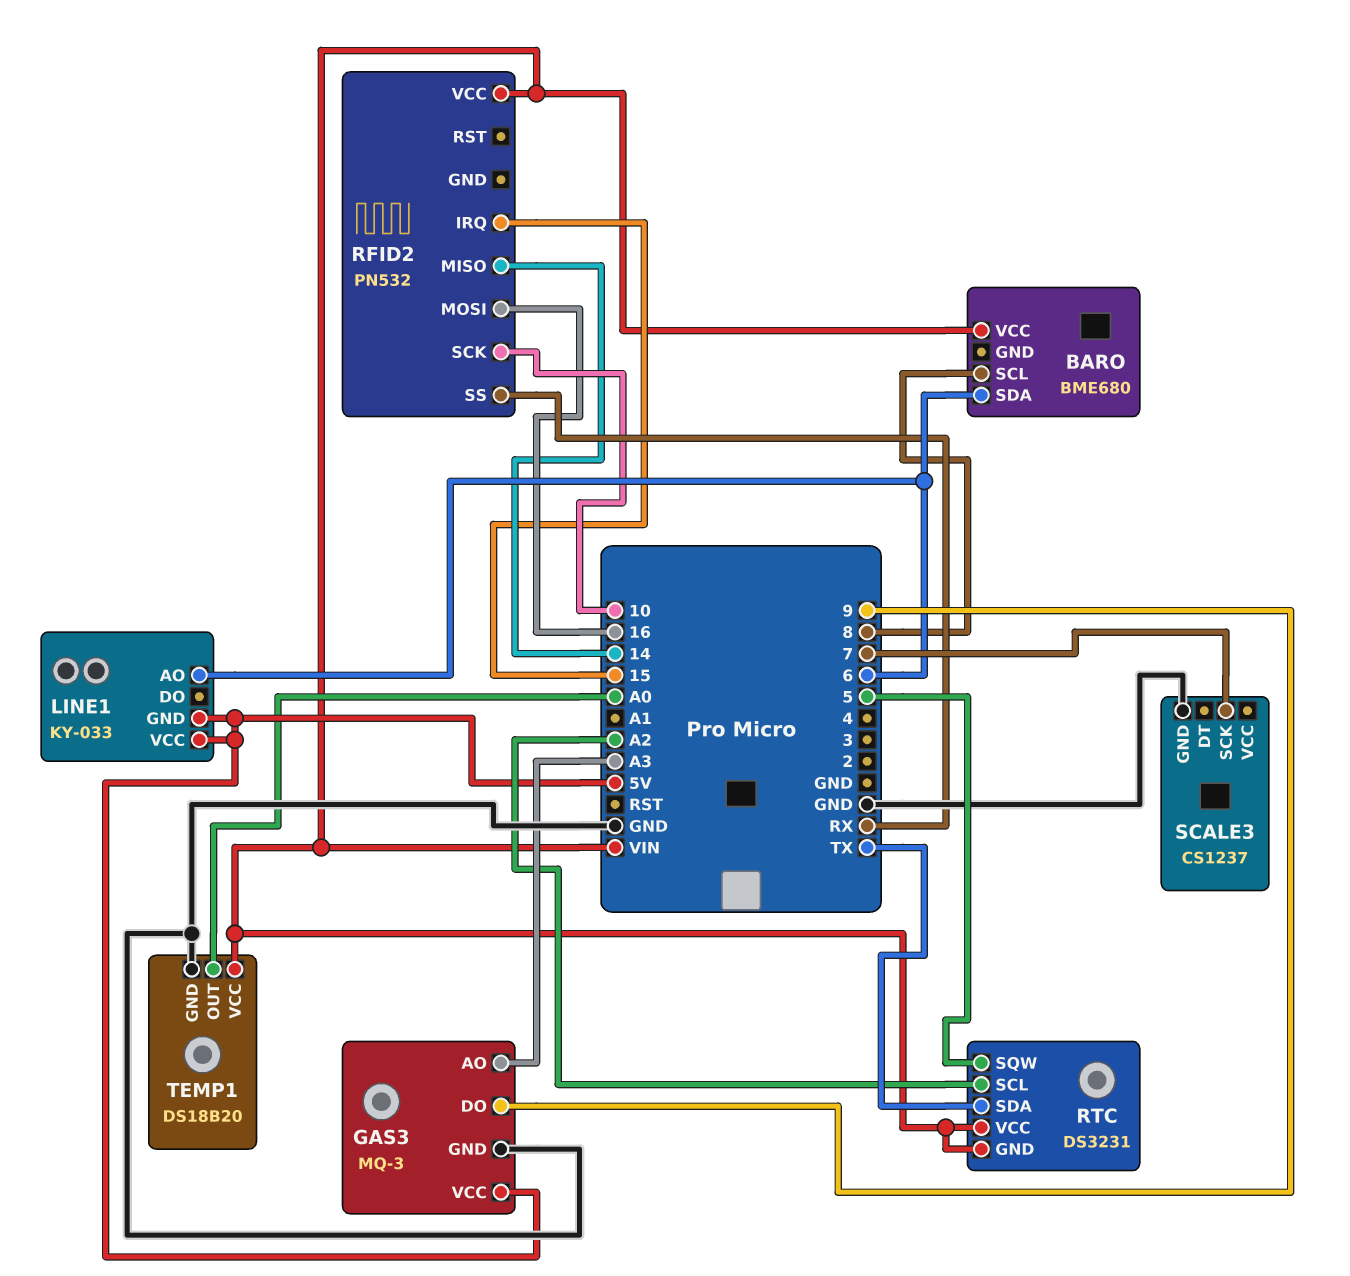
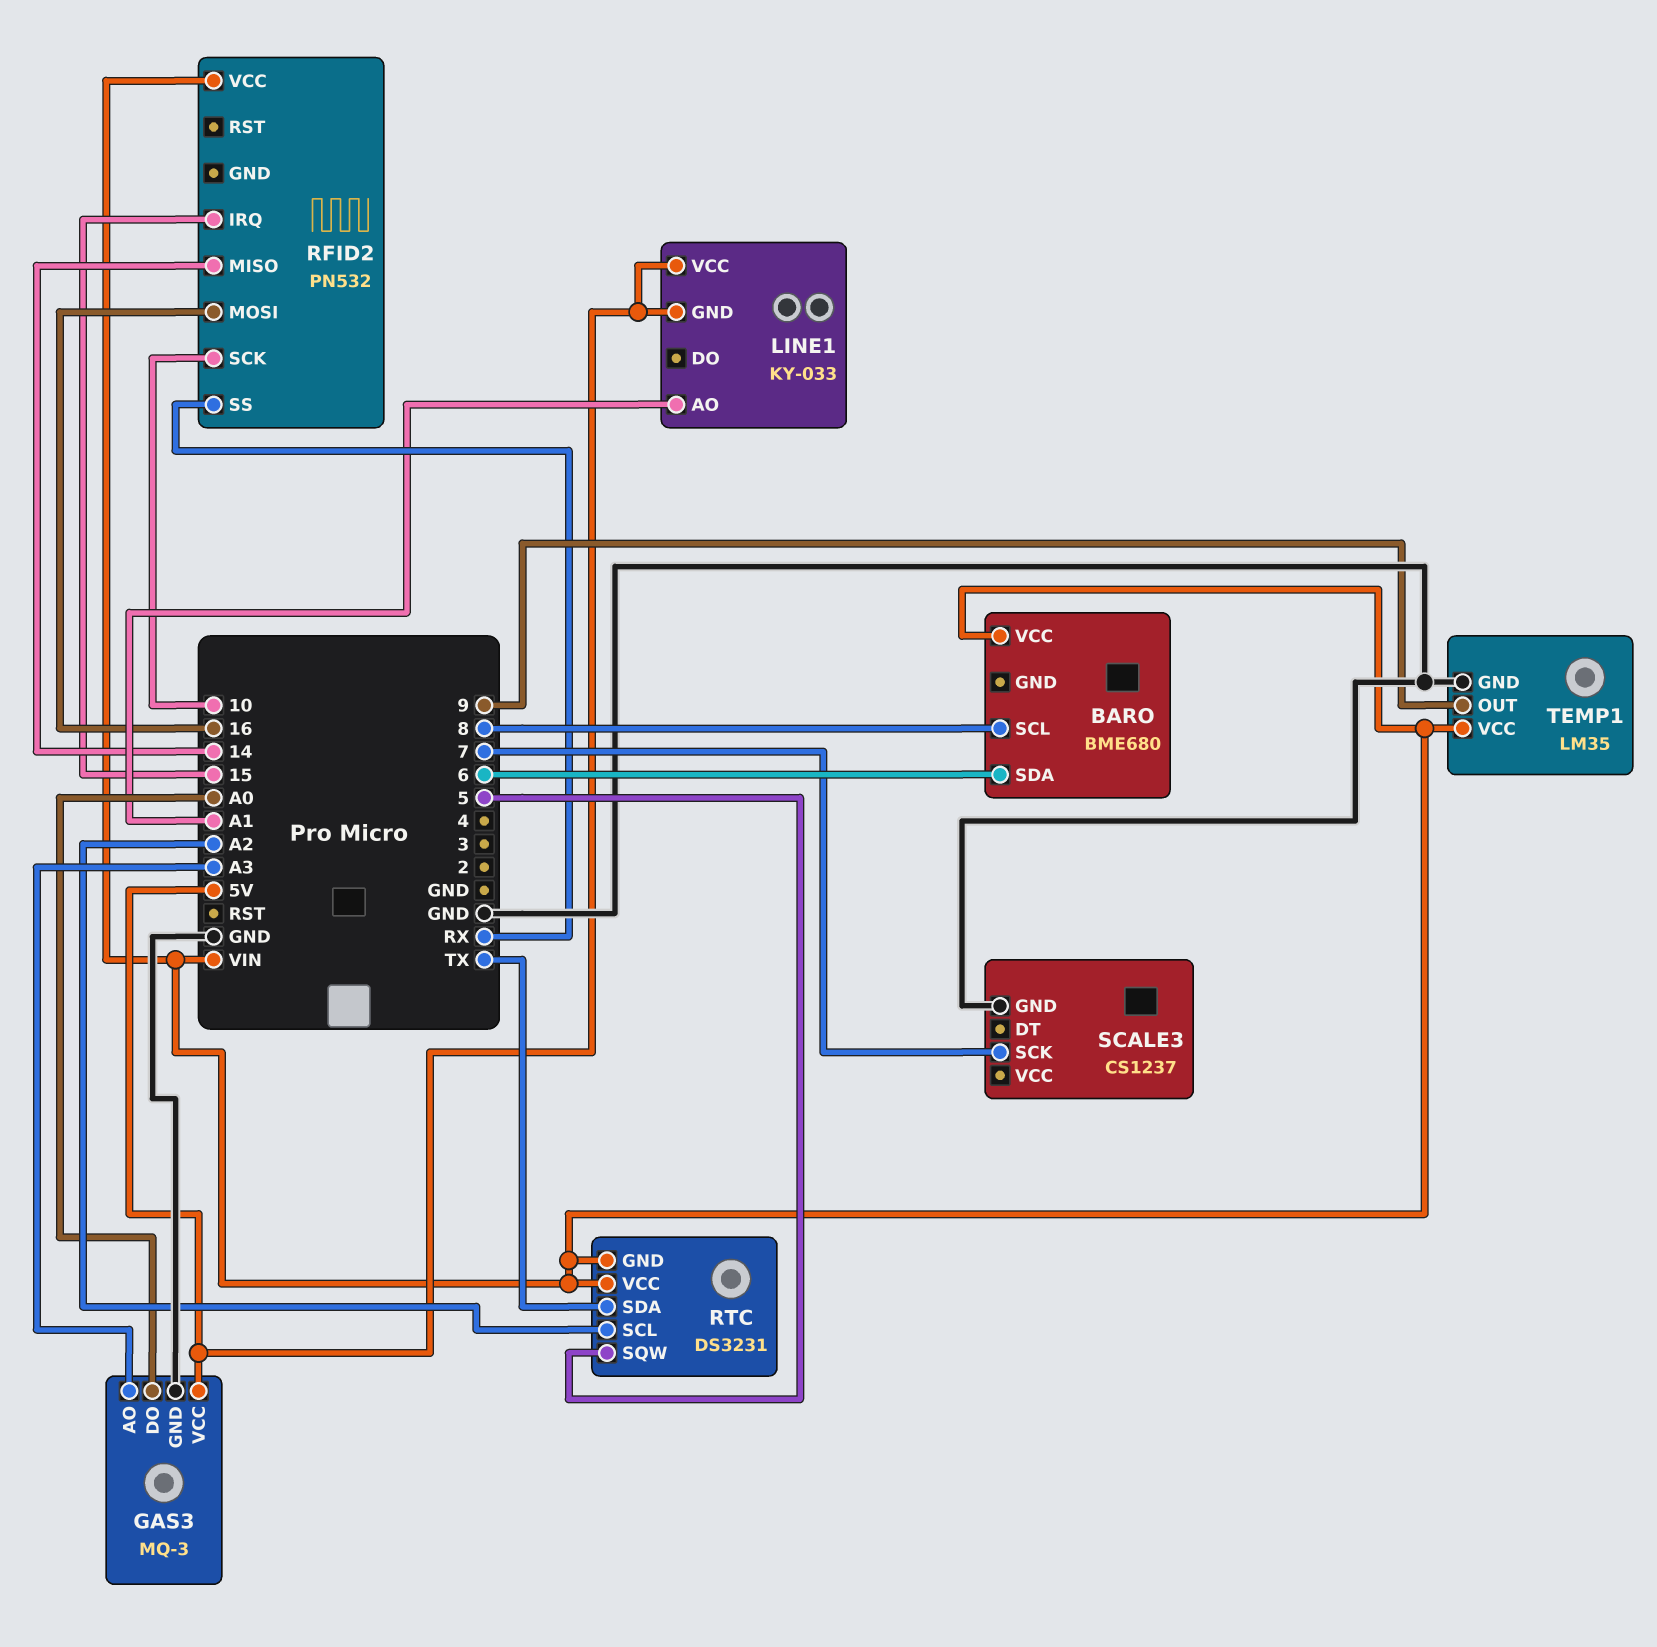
GAS3 pin DO: 9 -> A0
LINE1 pin AO: 6 -> A1
TEMP1: DS18B20 -> LM35
TEMP1 pin OUT: A0 -> 9

